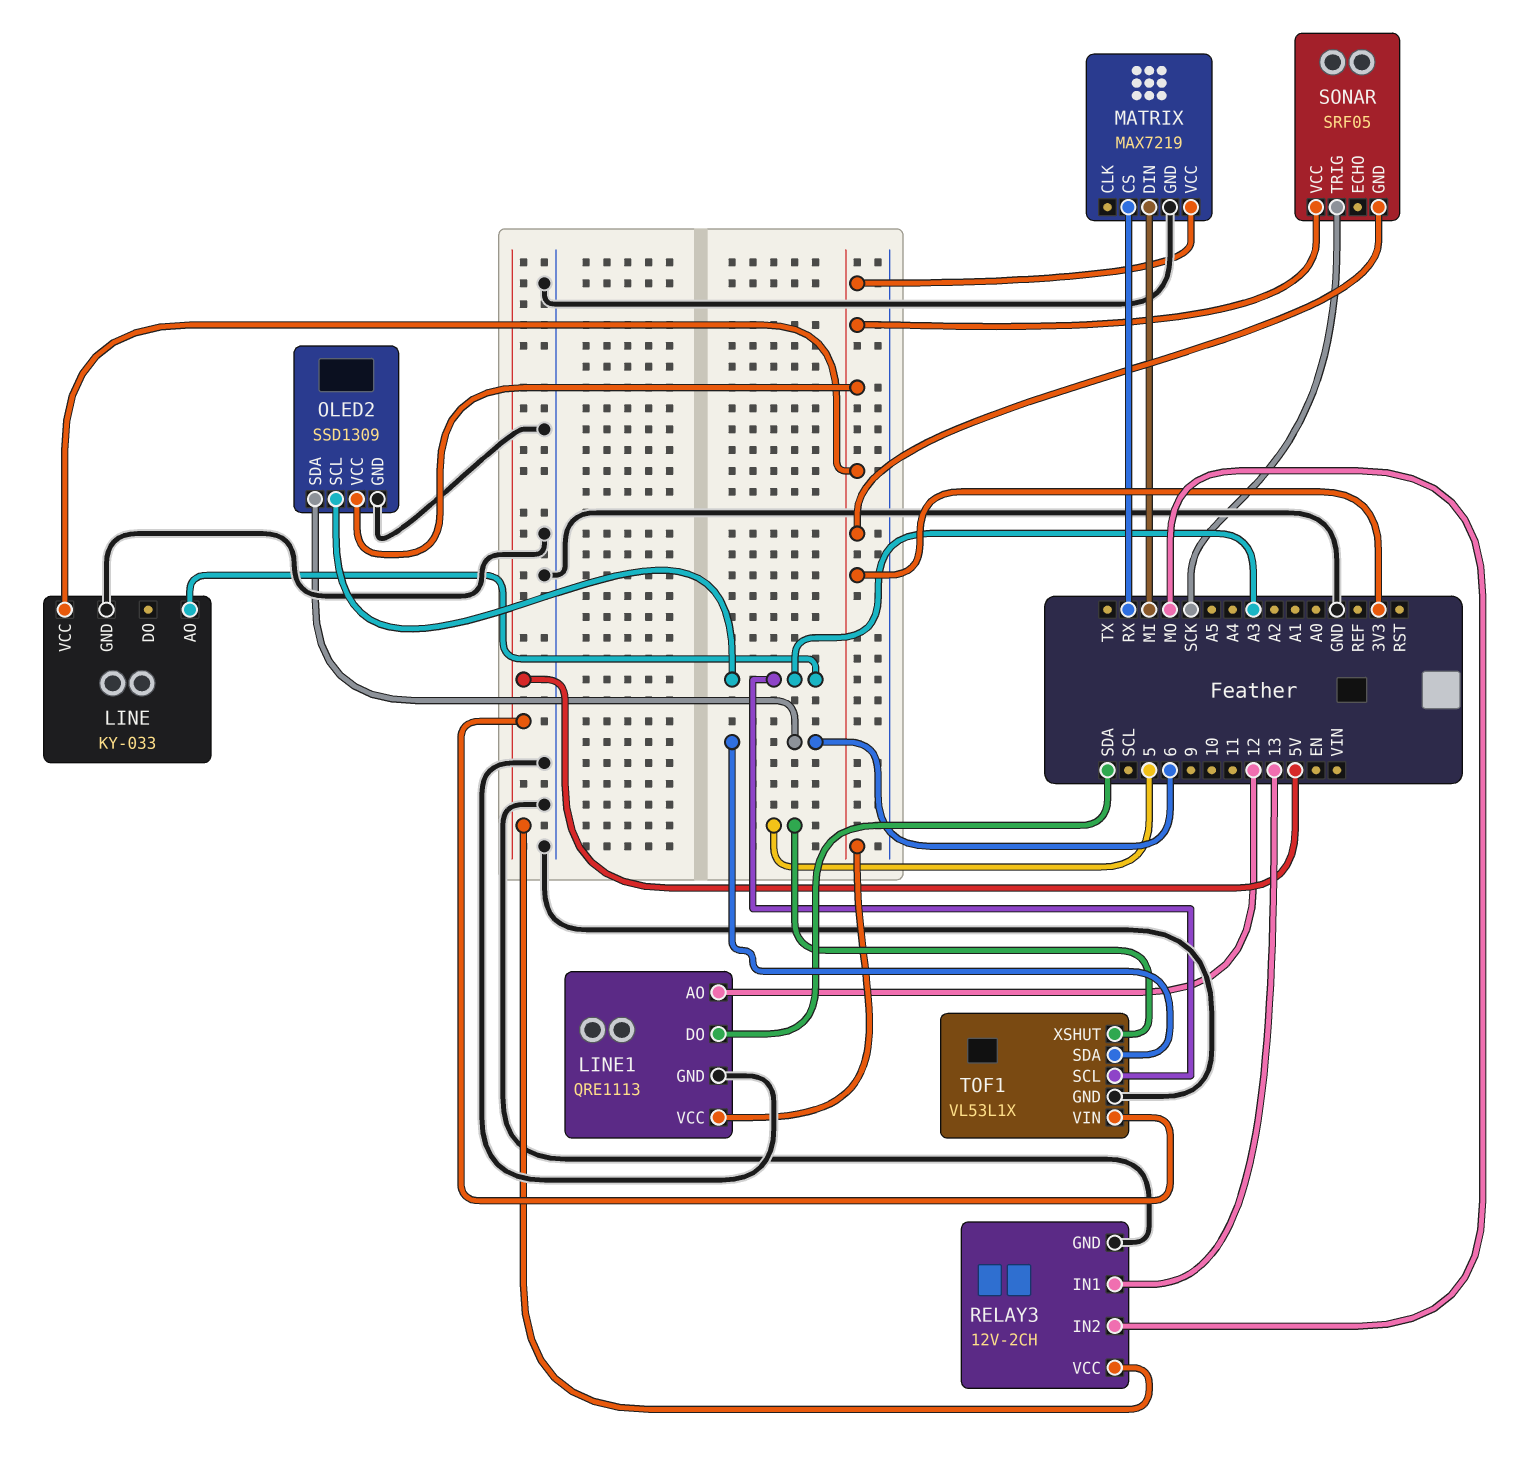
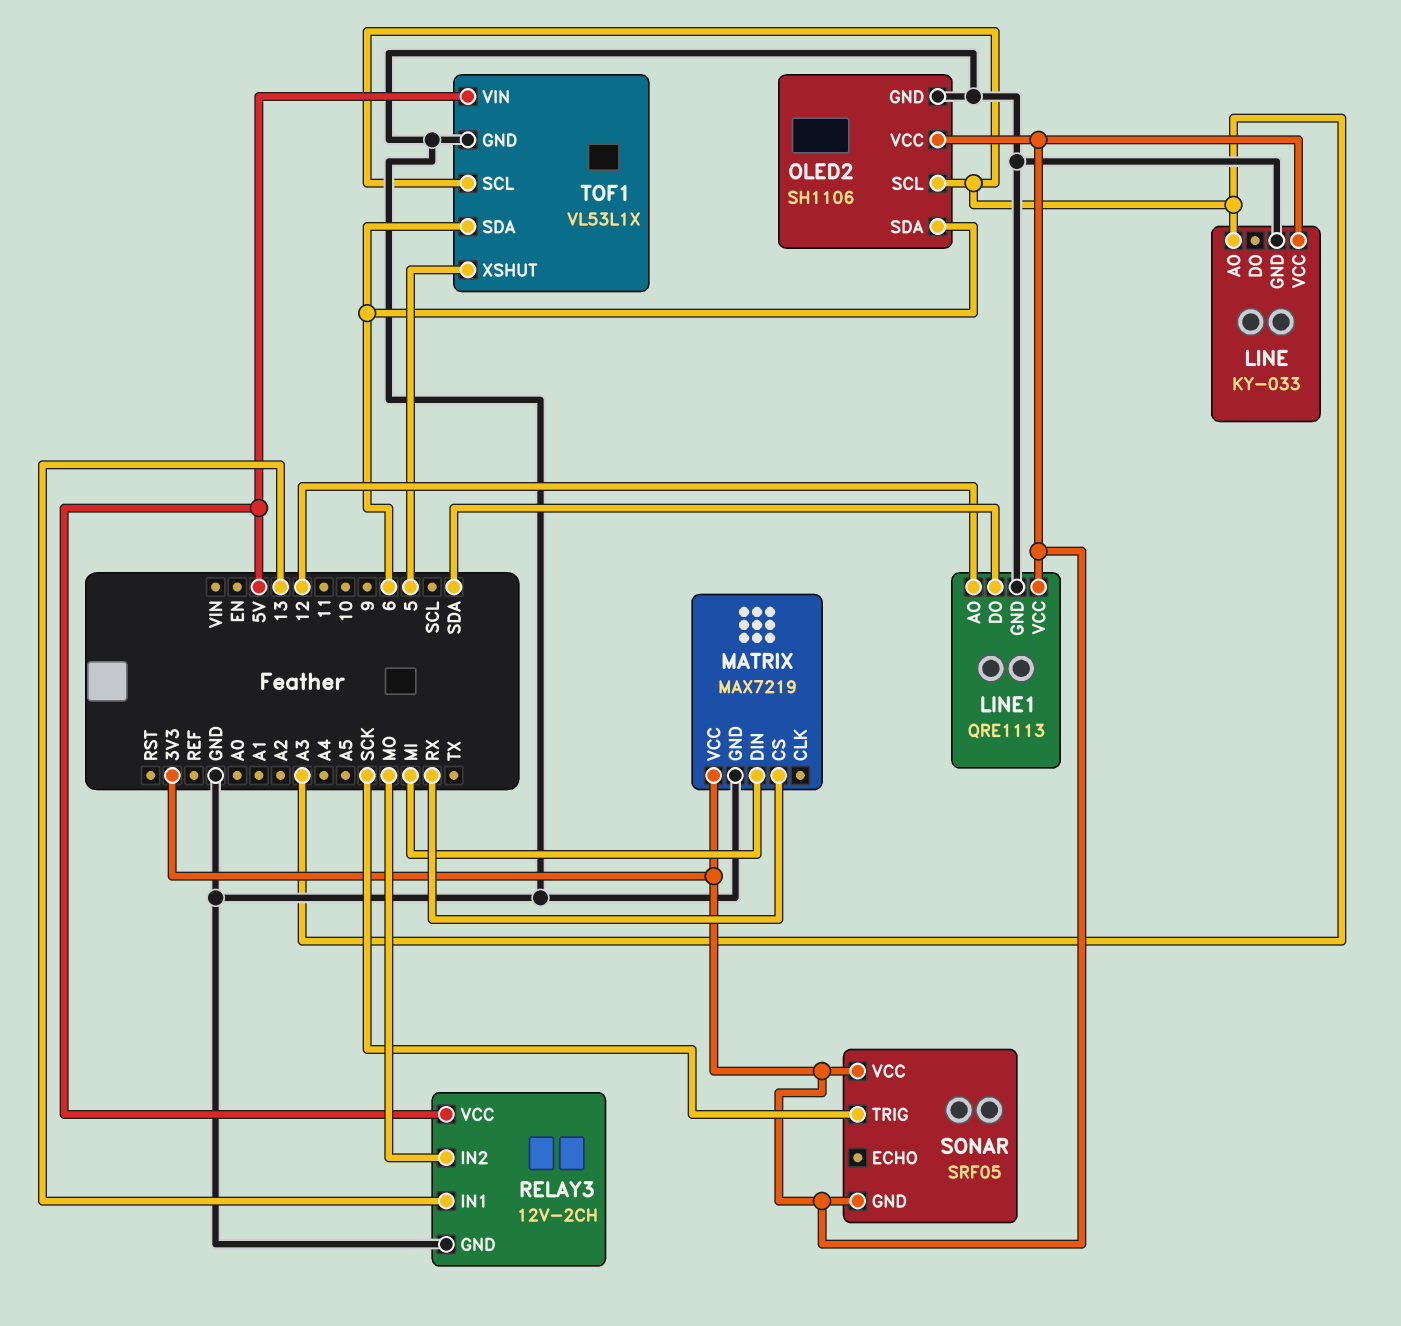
OLED2: SSD1309 -> SH1106

